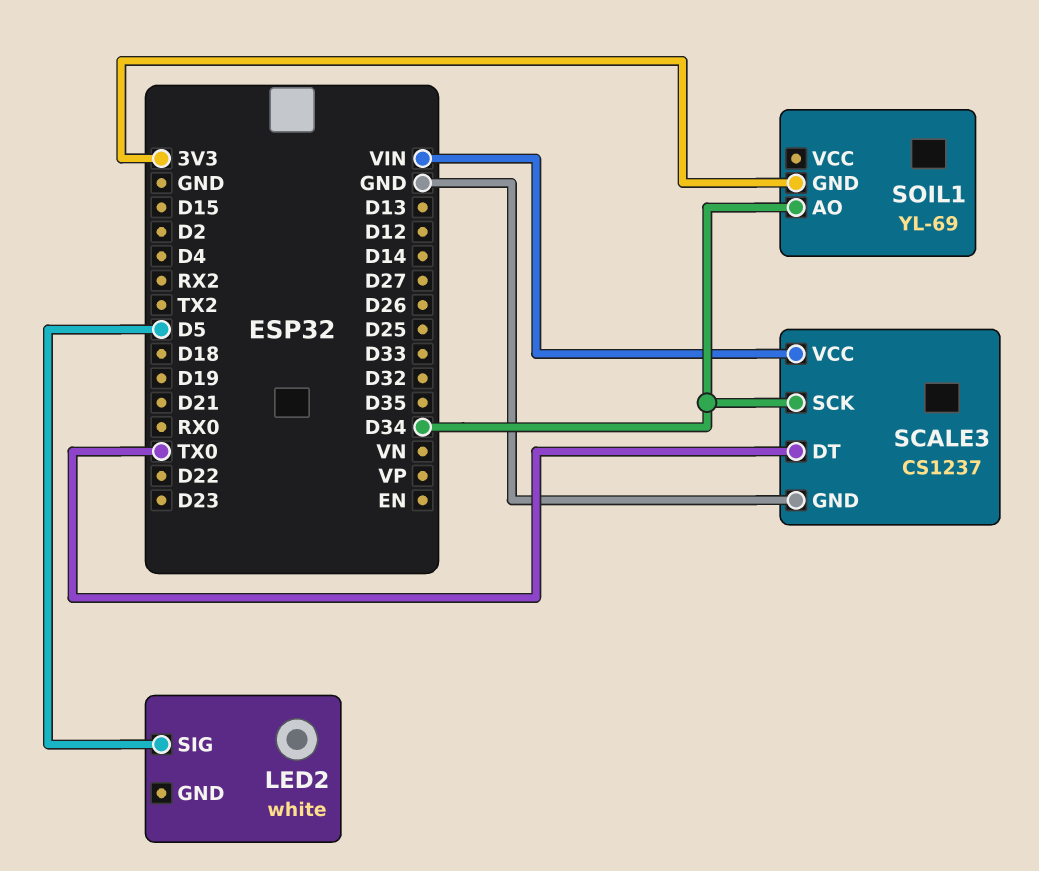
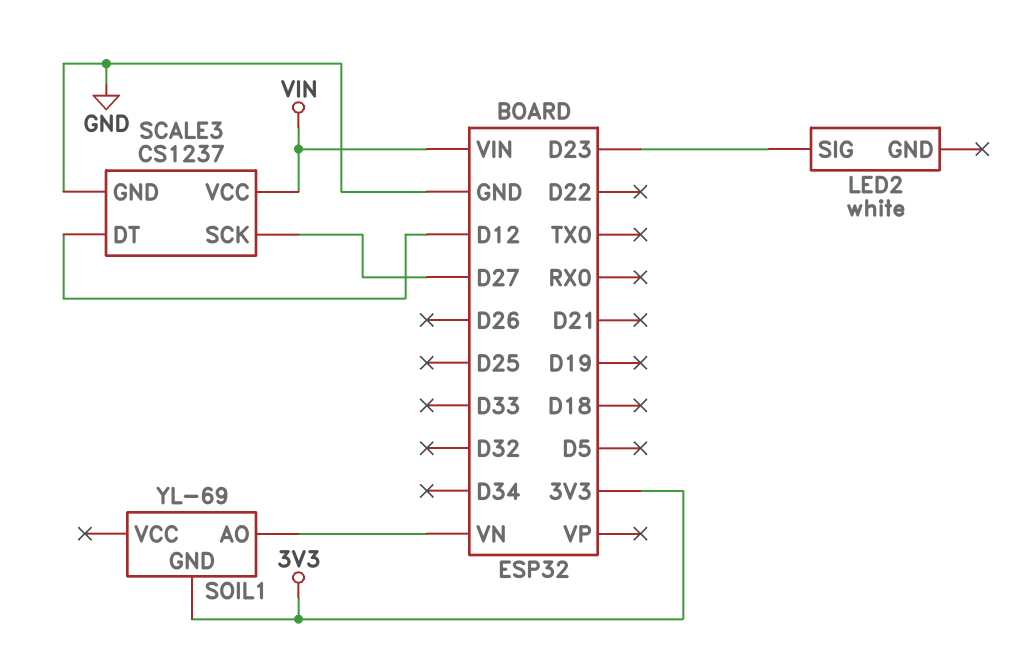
LED2 pin SIG: D5 -> D23
SCALE3 pin DT: TX0 -> D12
SCALE3 pin SCK: D34 -> D27
SOIL1 pin AO: D34 -> VN

